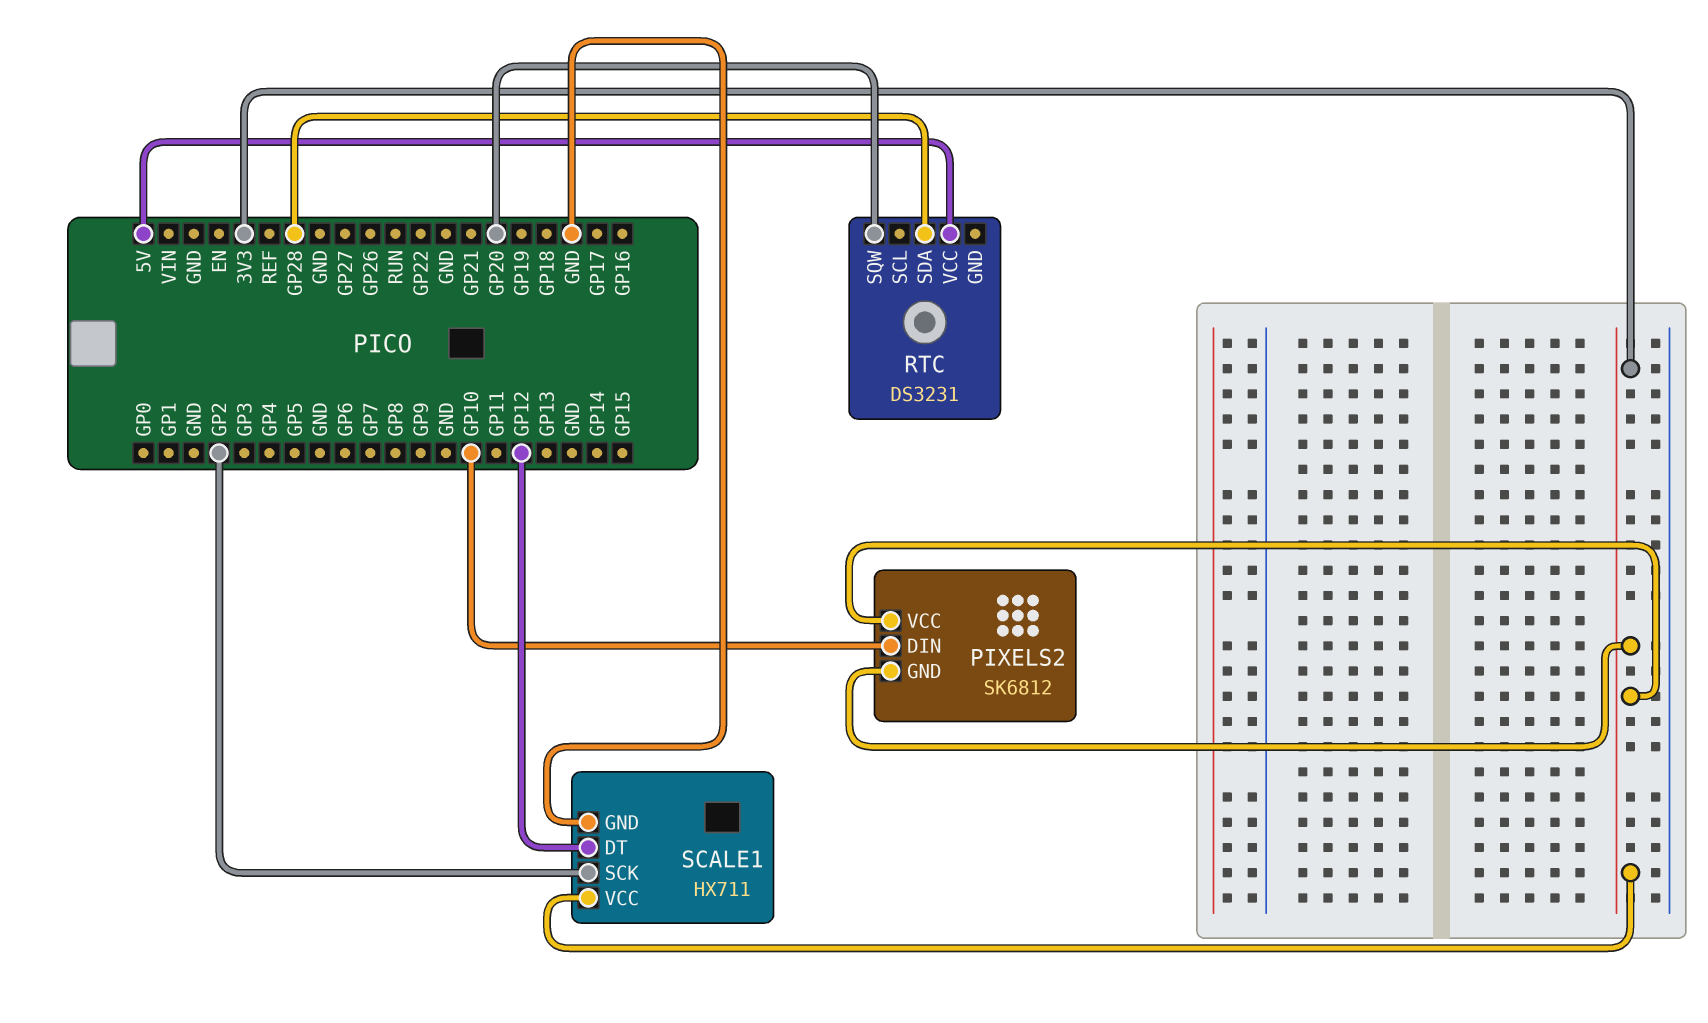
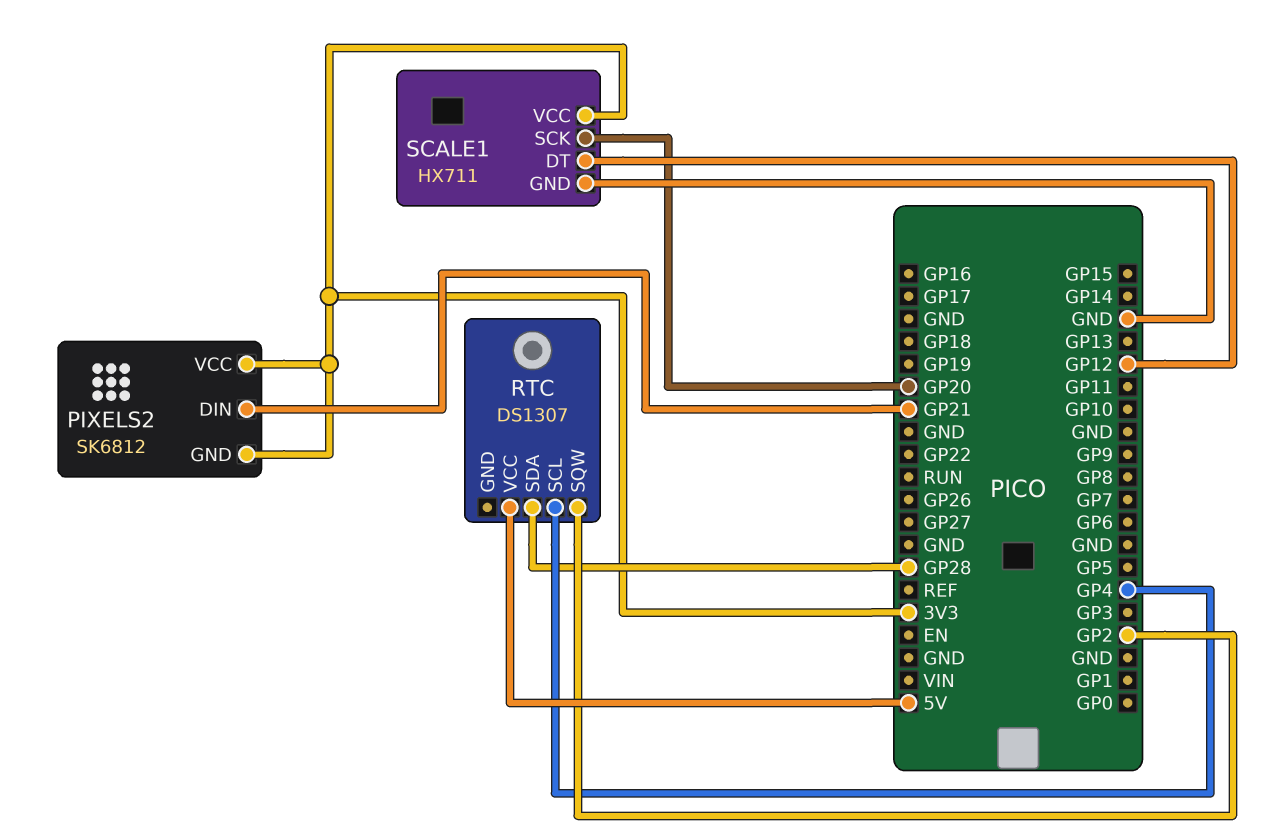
PIXELS2 pin DIN: GP10 -> GP21
RTC: DS3231 -> DS1307
RTC pin SCL: none -> GP4
RTC pin SQW: GP20 -> GP2
SCALE1 pin SCK: GP2 -> GP20

